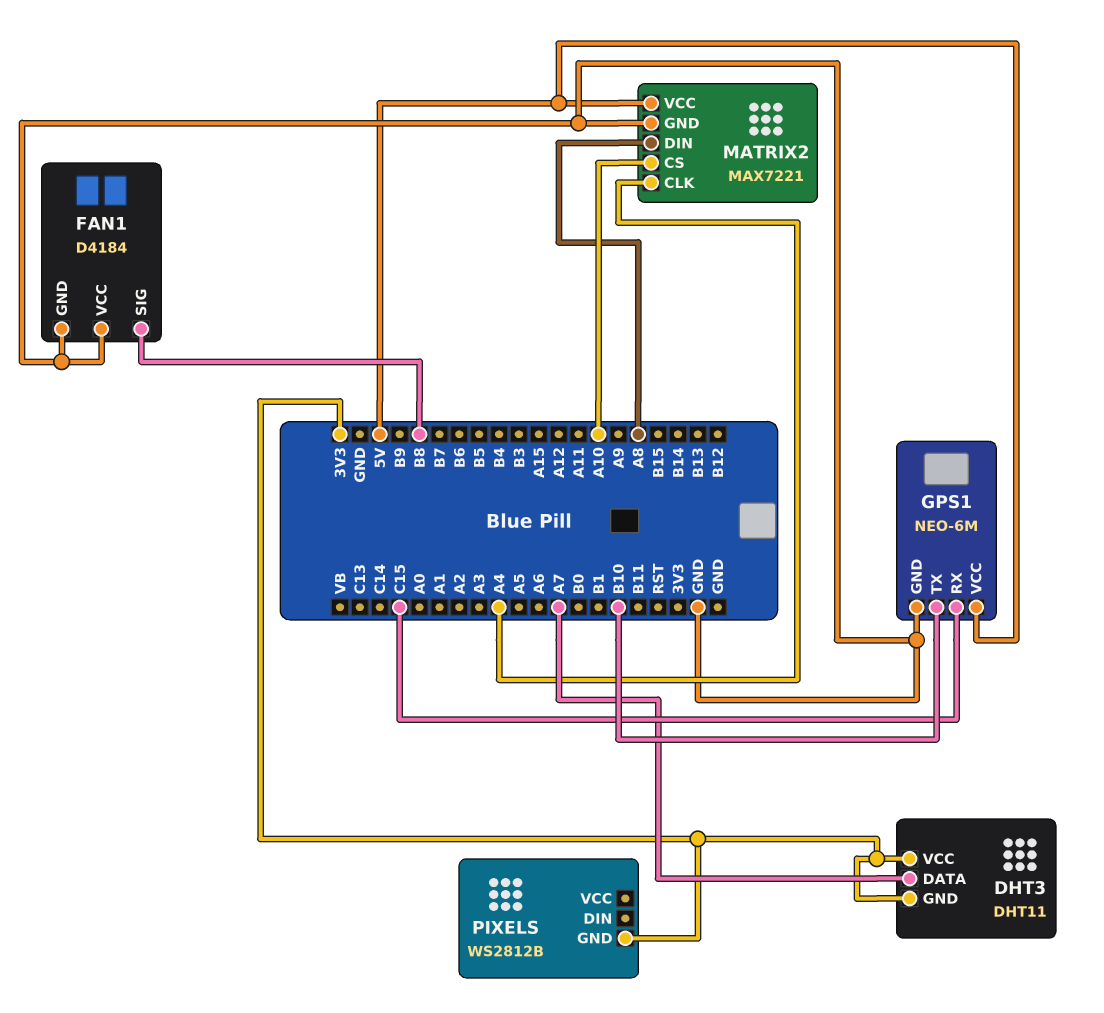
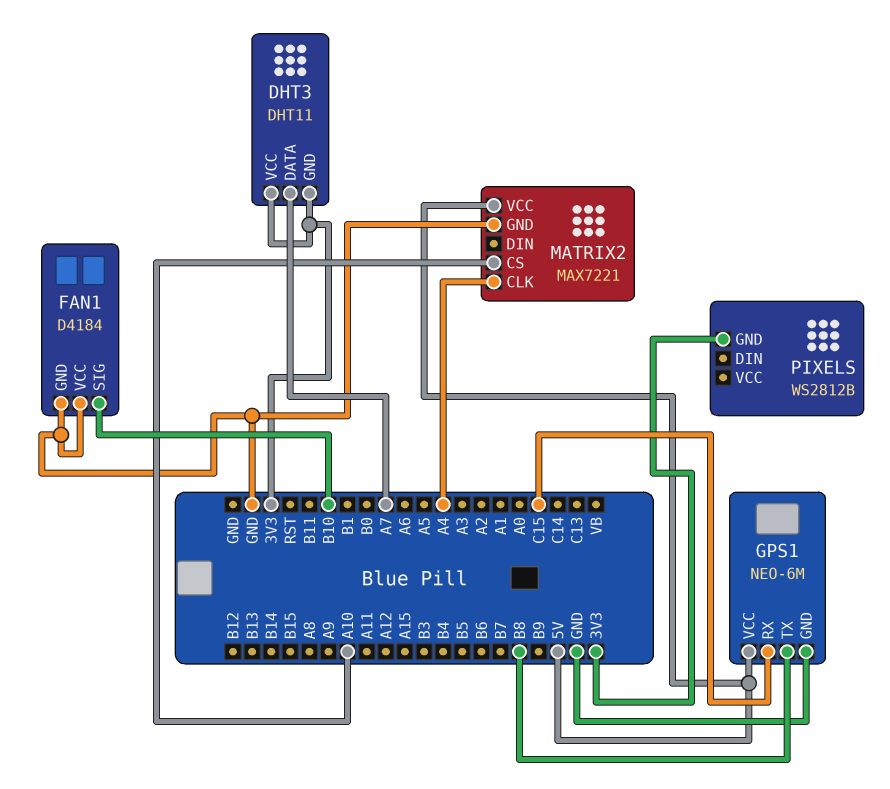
FAN1 pin SIG: B8 -> B10
GPS1 pin TX: B10 -> B8
MATRIX2 pin DIN: A8 -> none

